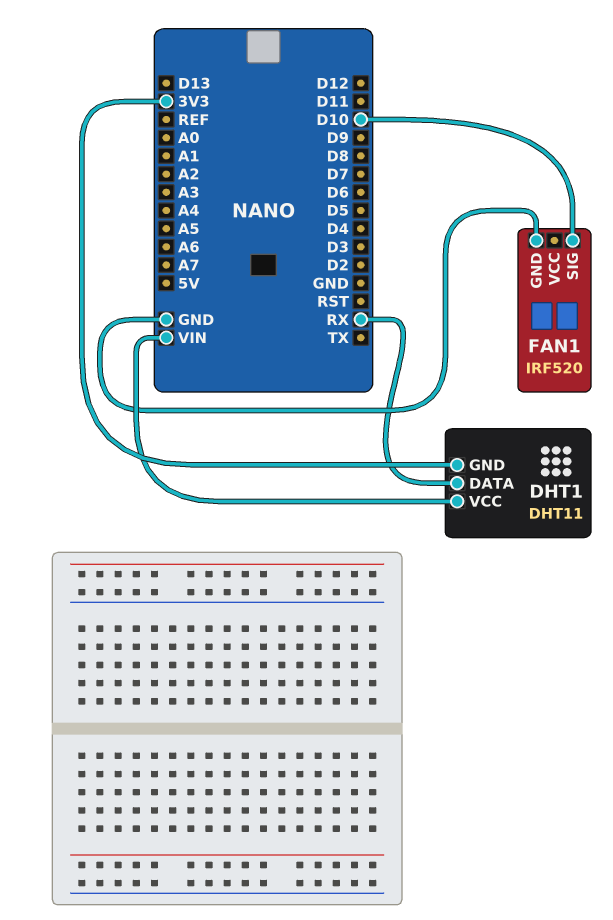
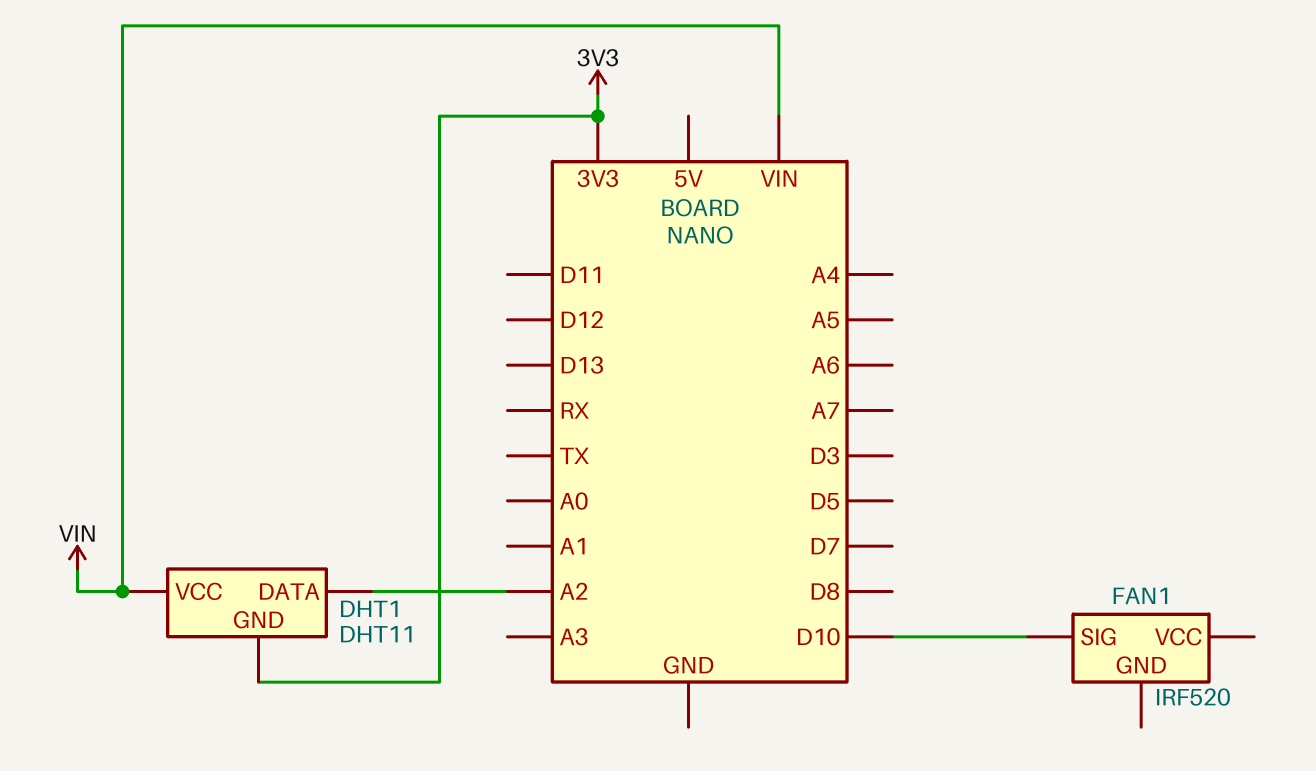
DHT1 pin DATA: RX -> A2
FAN1 pin GND: GND -> none

